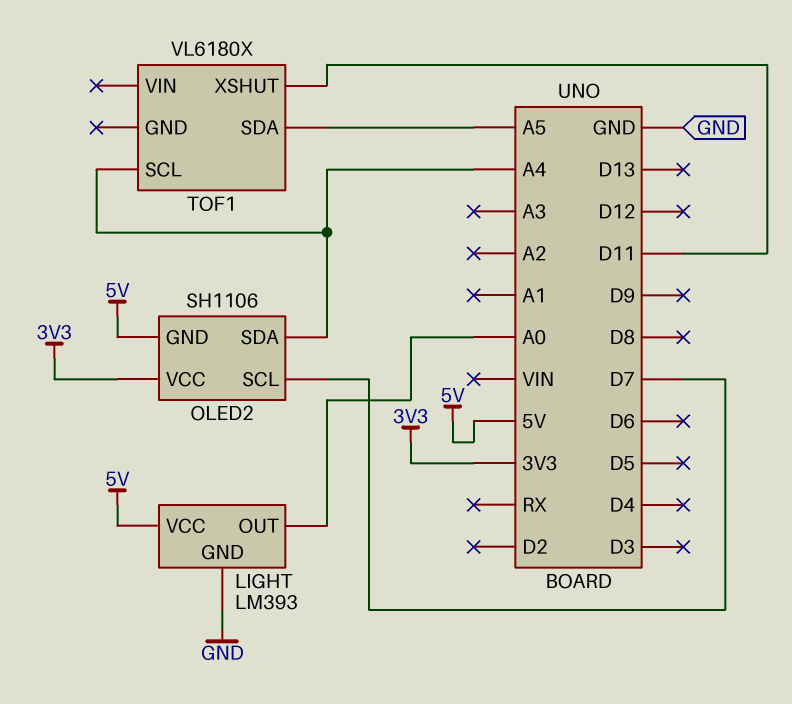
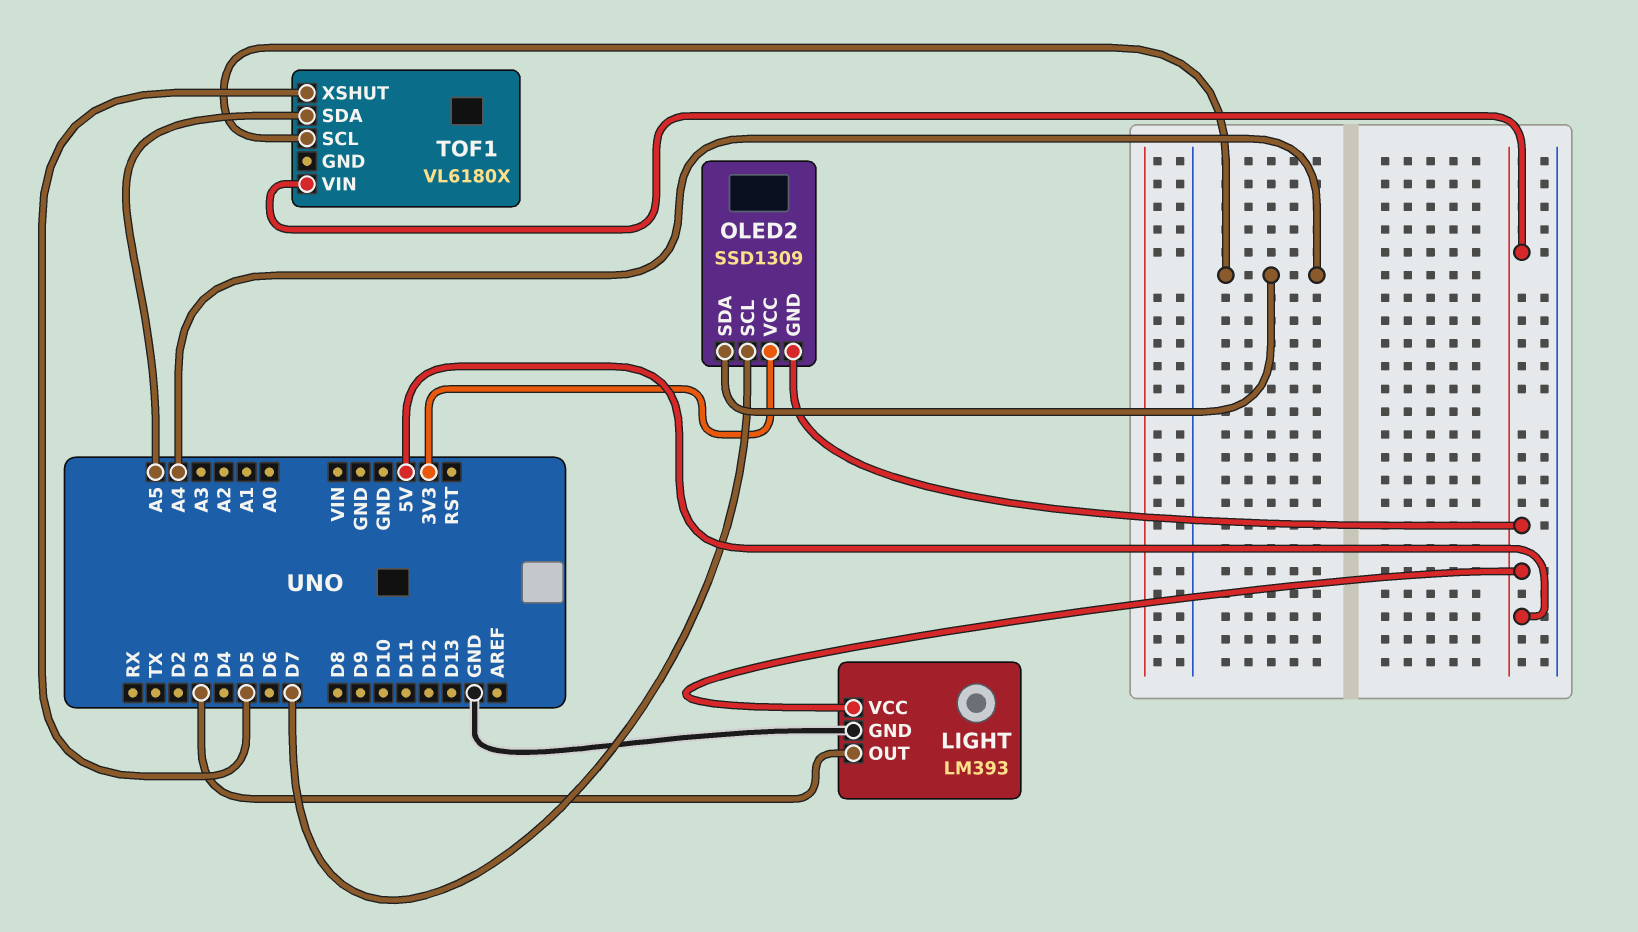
LIGHT pin OUT: A0 -> D3
OLED2: SH1106 -> SSD1309
TOF1 pin VIN: none -> 5V
TOF1 pin XSHUT: D11 -> D5

